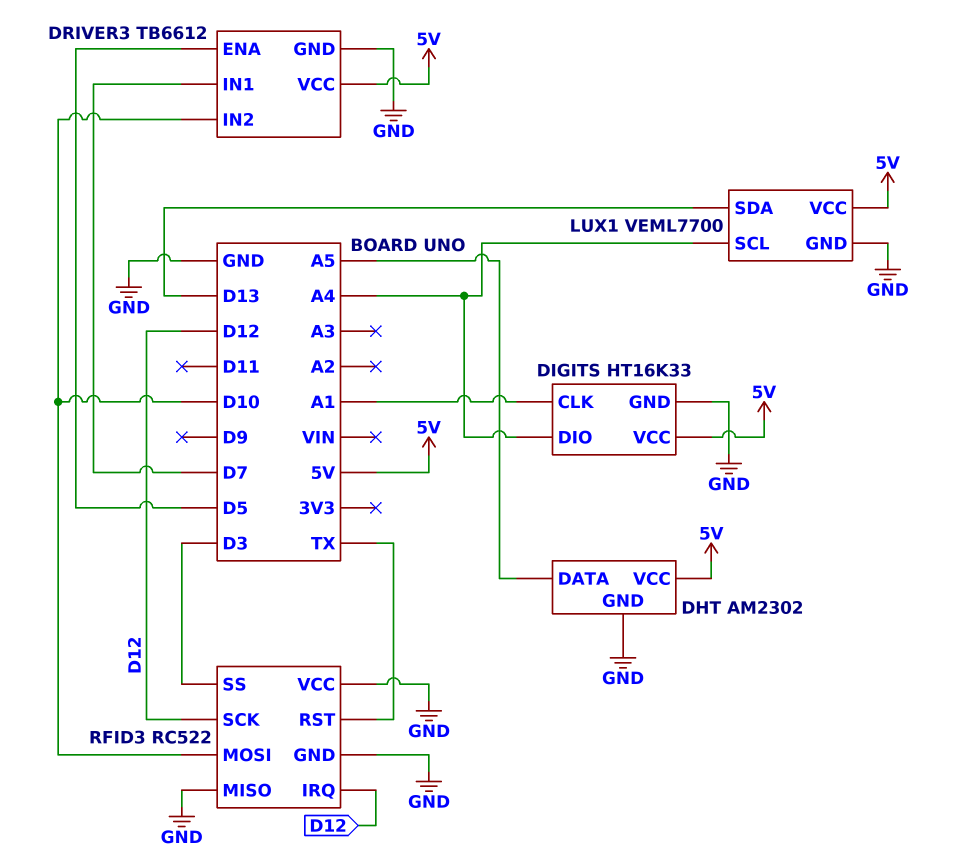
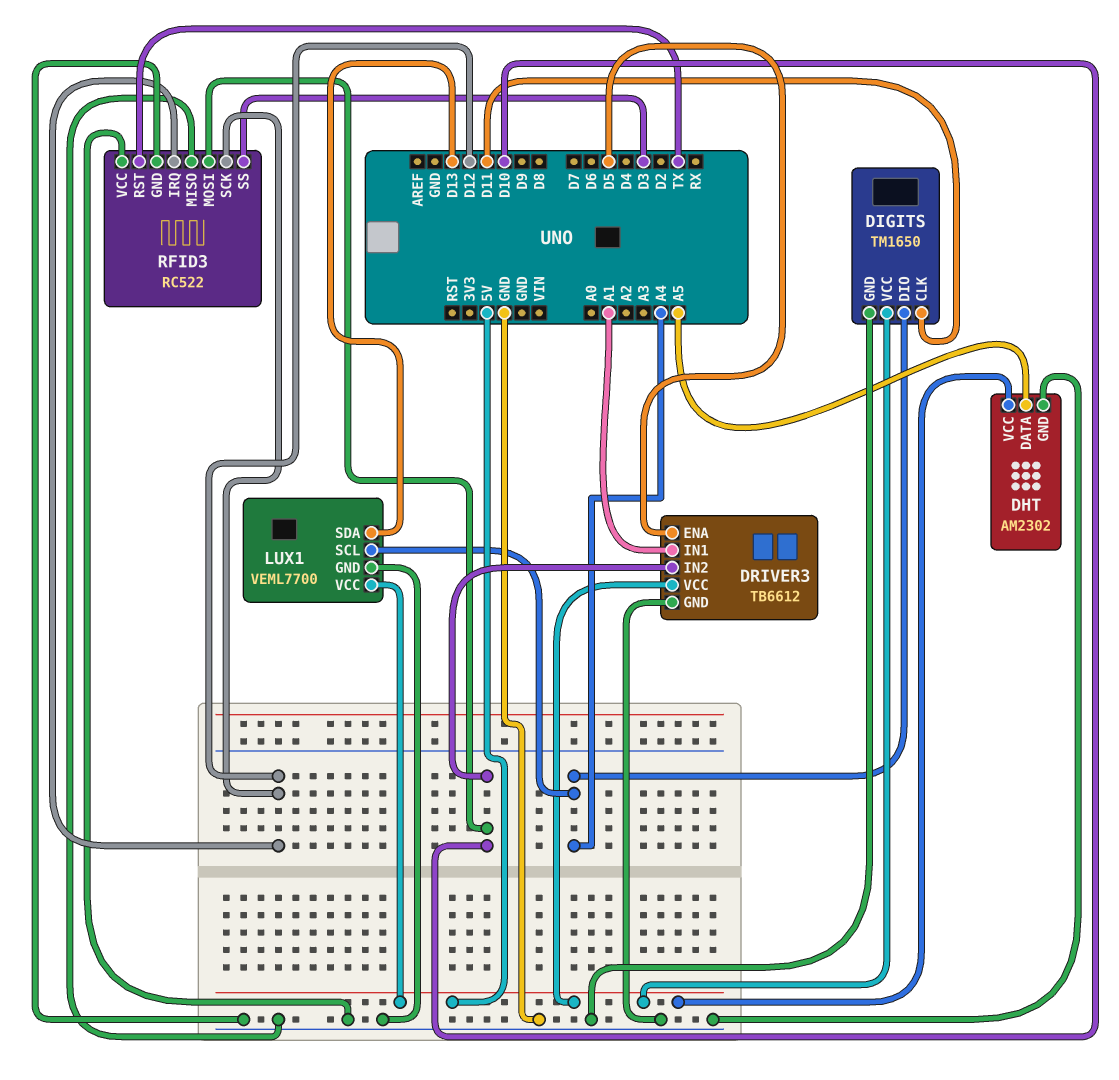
DIGITS: HT16K33 -> TM1650
DIGITS pin CLK: A1 -> D11
DRIVER3 pin IN1: D7 -> A1

